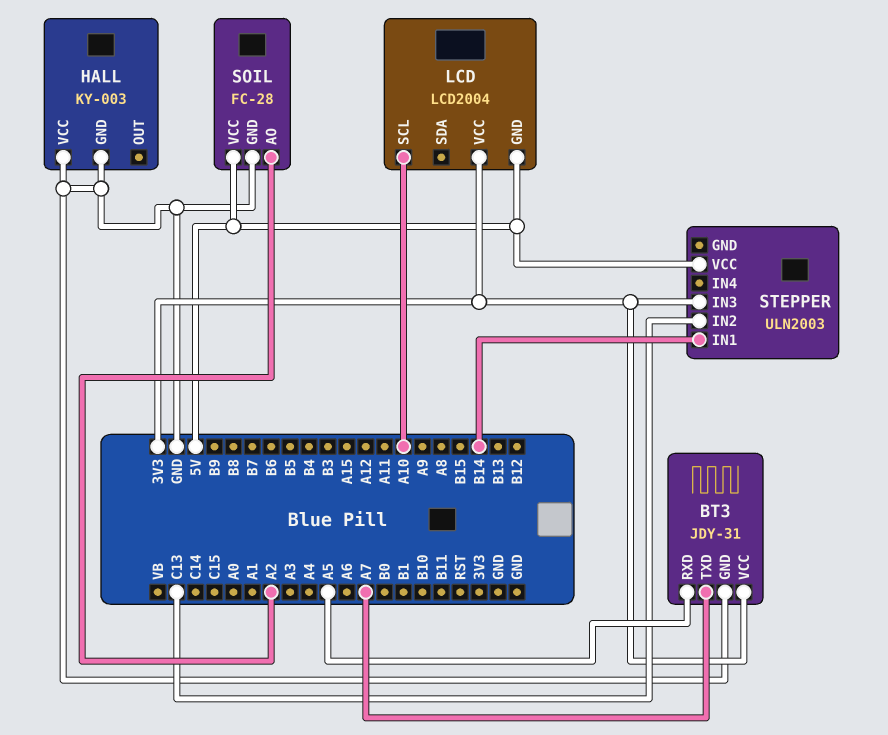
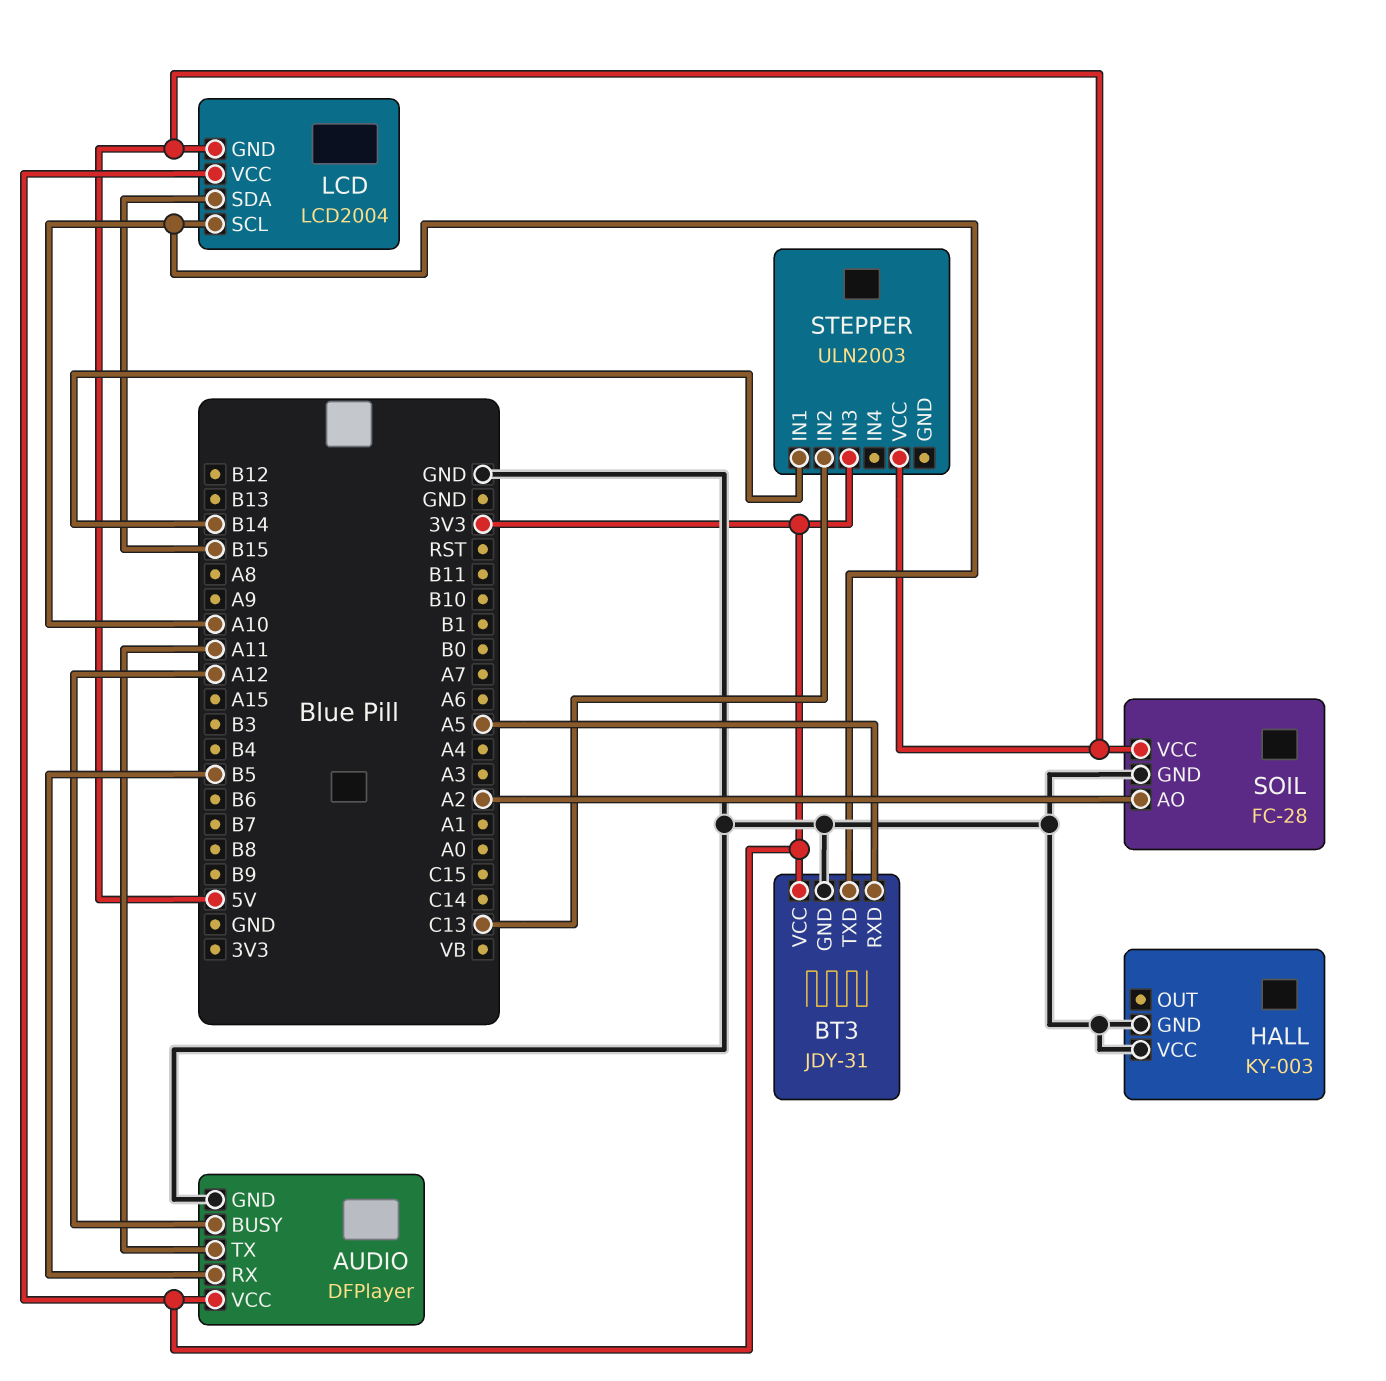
AUDIO: none -> DFPlayer
AUDIO pin BUSY: none -> A12
AUDIO pin GND: none -> GND
AUDIO pin RX: none -> B5
AUDIO pin TX: none -> A11
AUDIO pin VCC: none -> 3V3
BT3 pin TXD: A7 -> A10
LCD pin SDA: none -> B15

